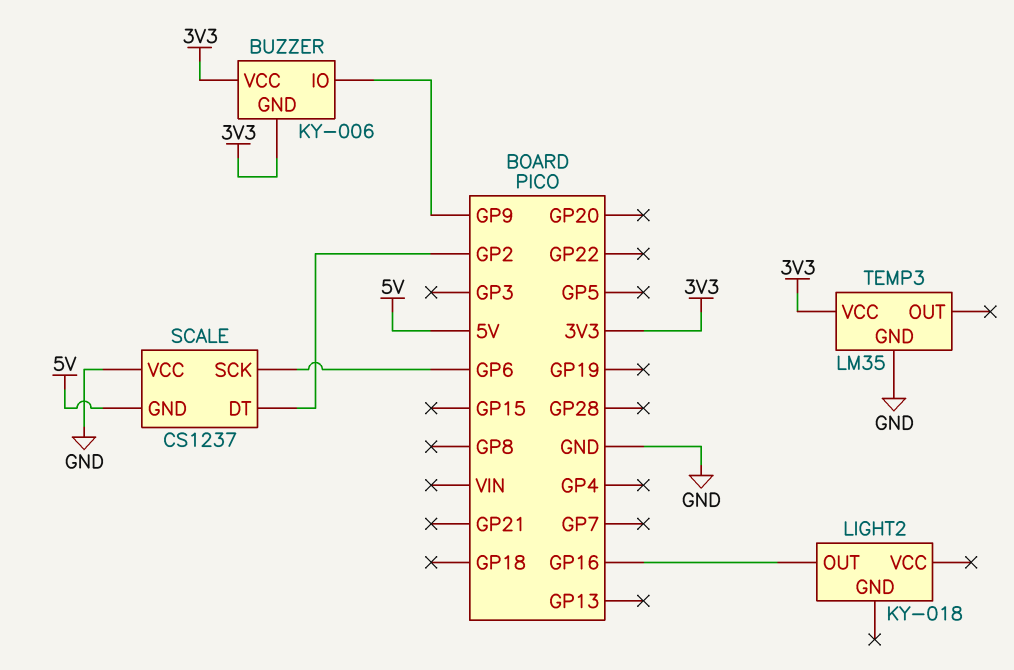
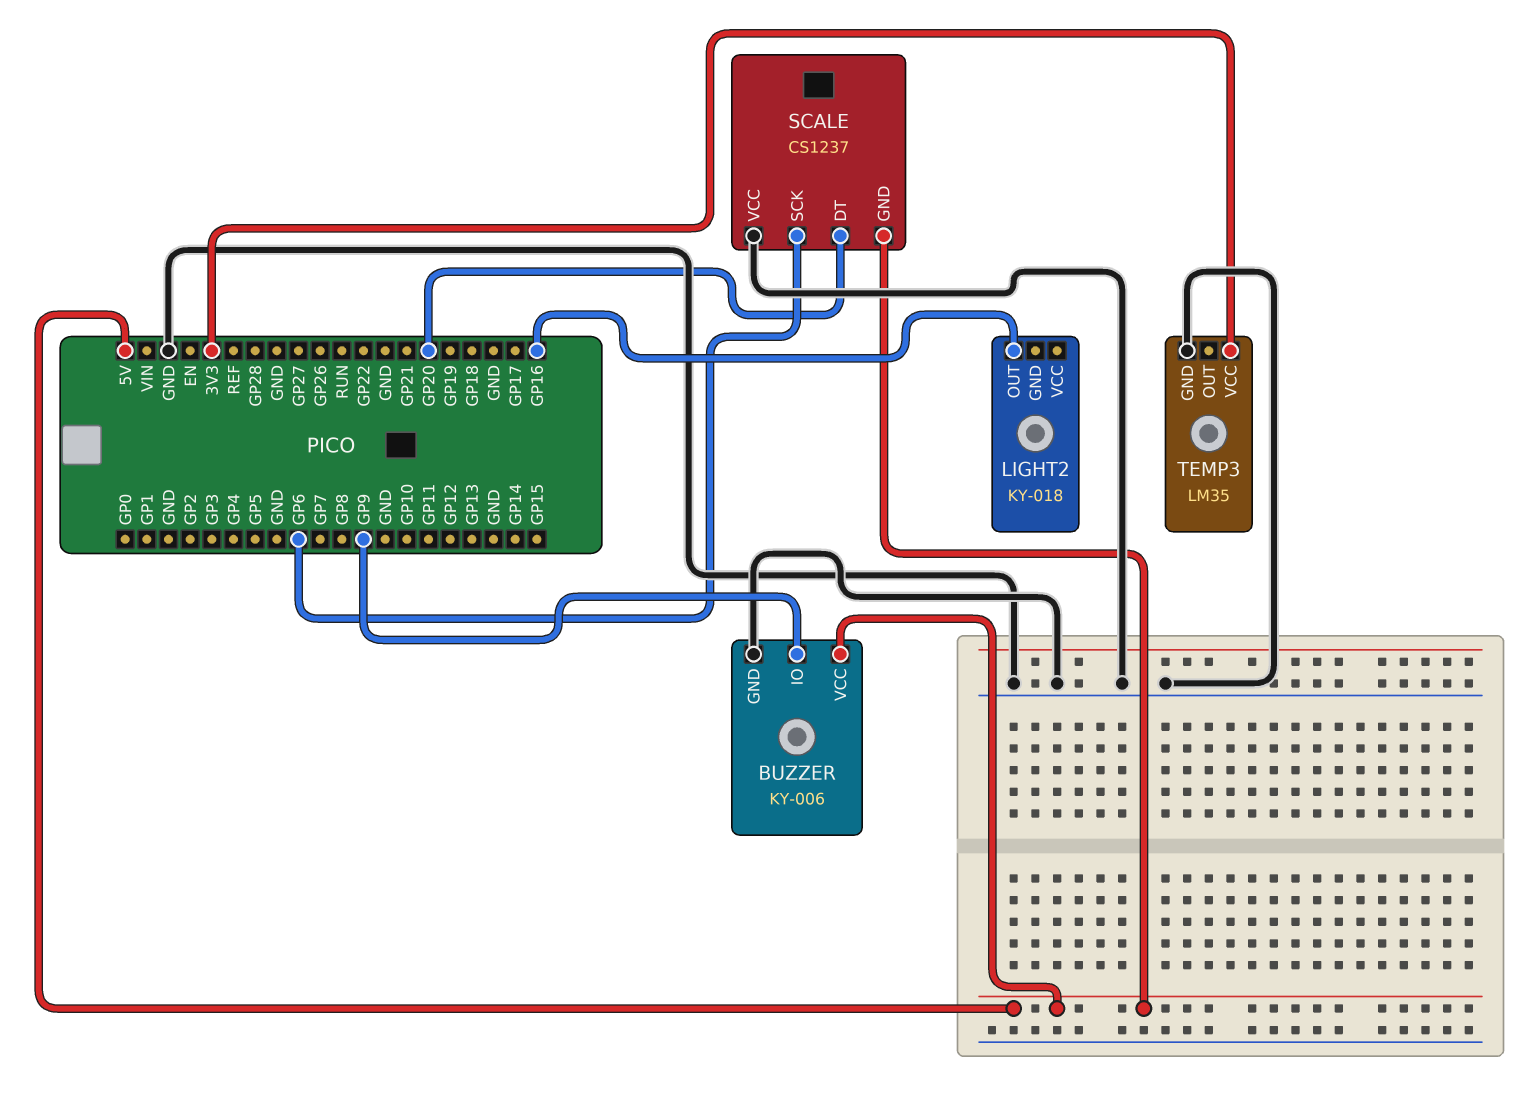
BUZZER pin GND: 3V3 -> GND
BUZZER pin VCC: 3V3 -> 5V
SCALE pin DT: GP2 -> GP20

